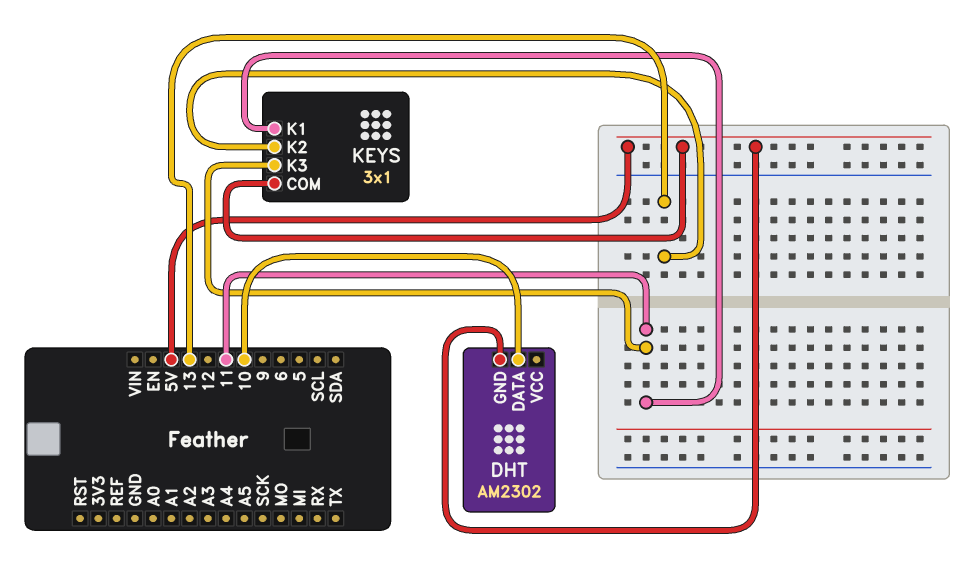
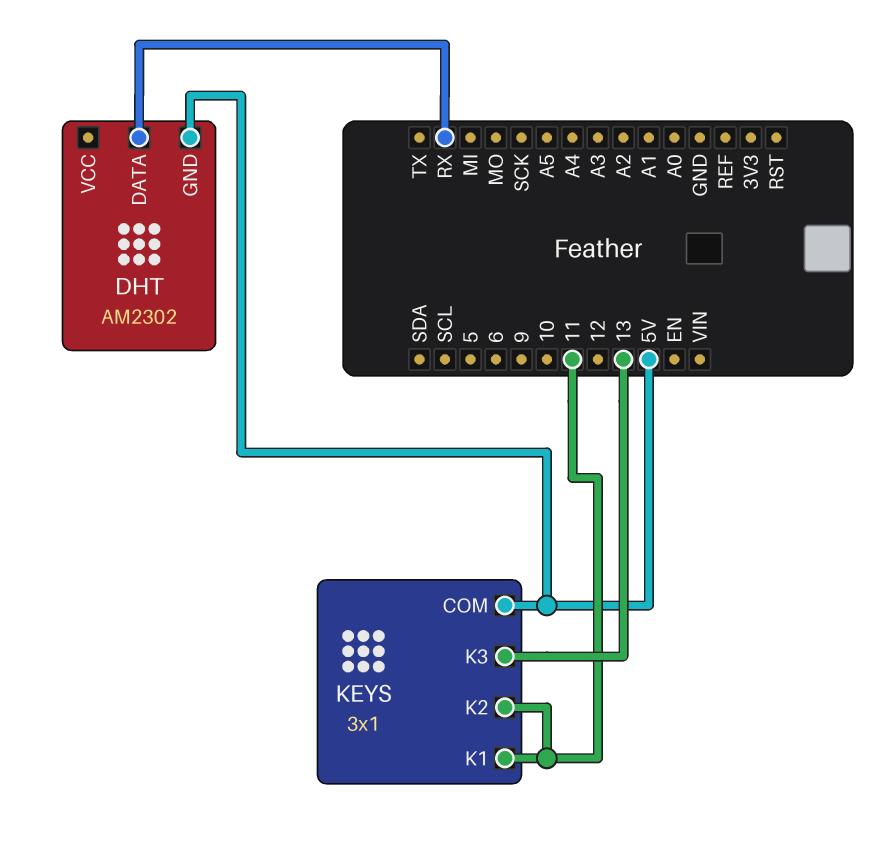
DHT pin DATA: 10 -> RX
KEYS pin K2: 13 -> 11
KEYS pin K3: 11 -> 13

